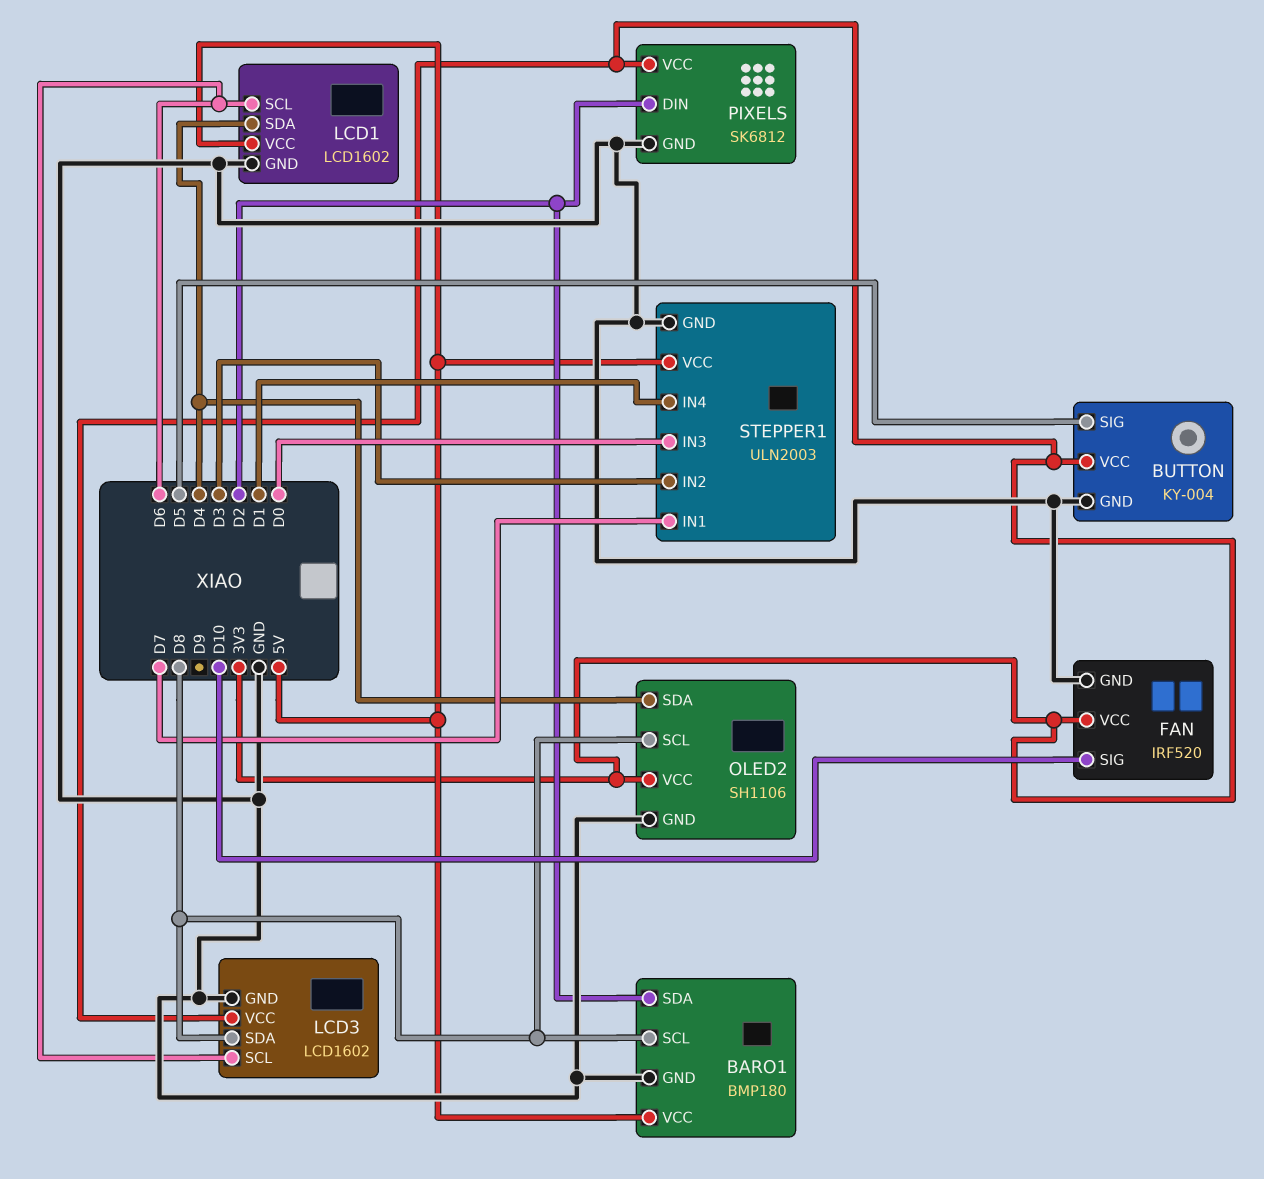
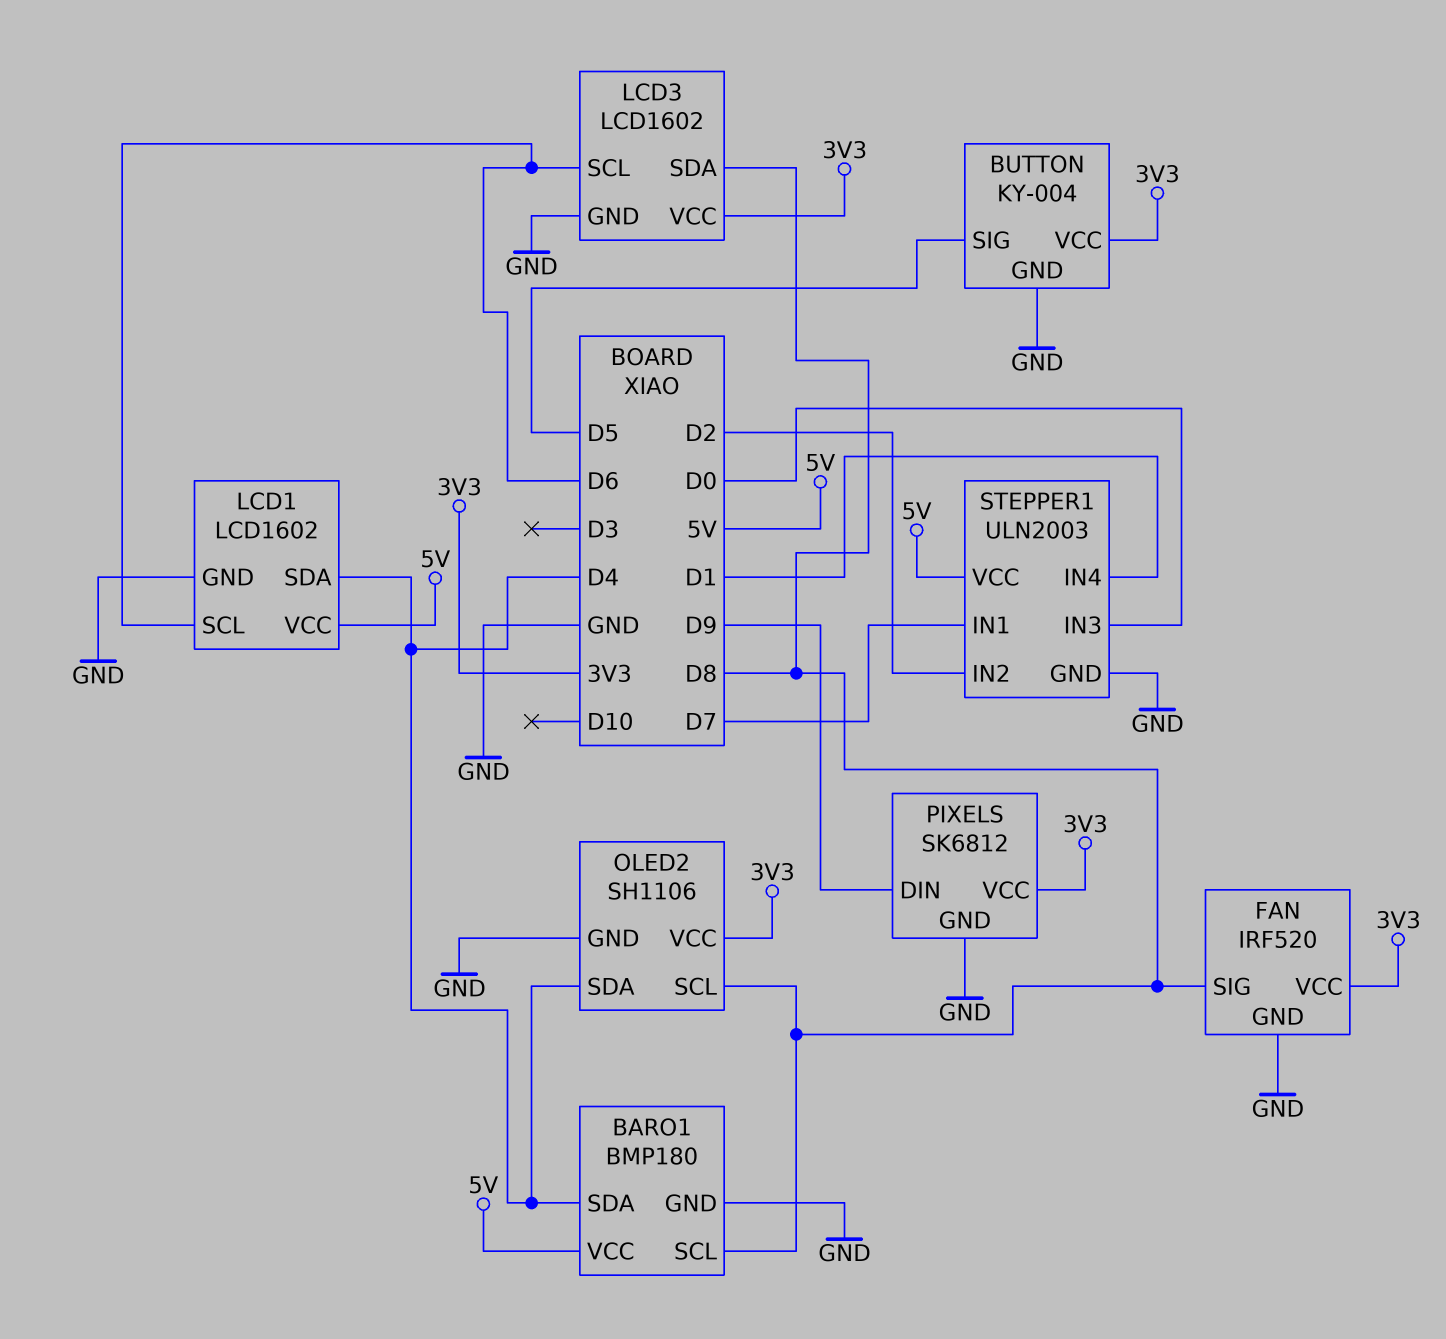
BARO1 pin SDA: D2 -> D4
FAN pin SIG: D10 -> D8
PIXELS pin DIN: D2 -> D9
STEPPER1 pin IN2: D3 -> D2

